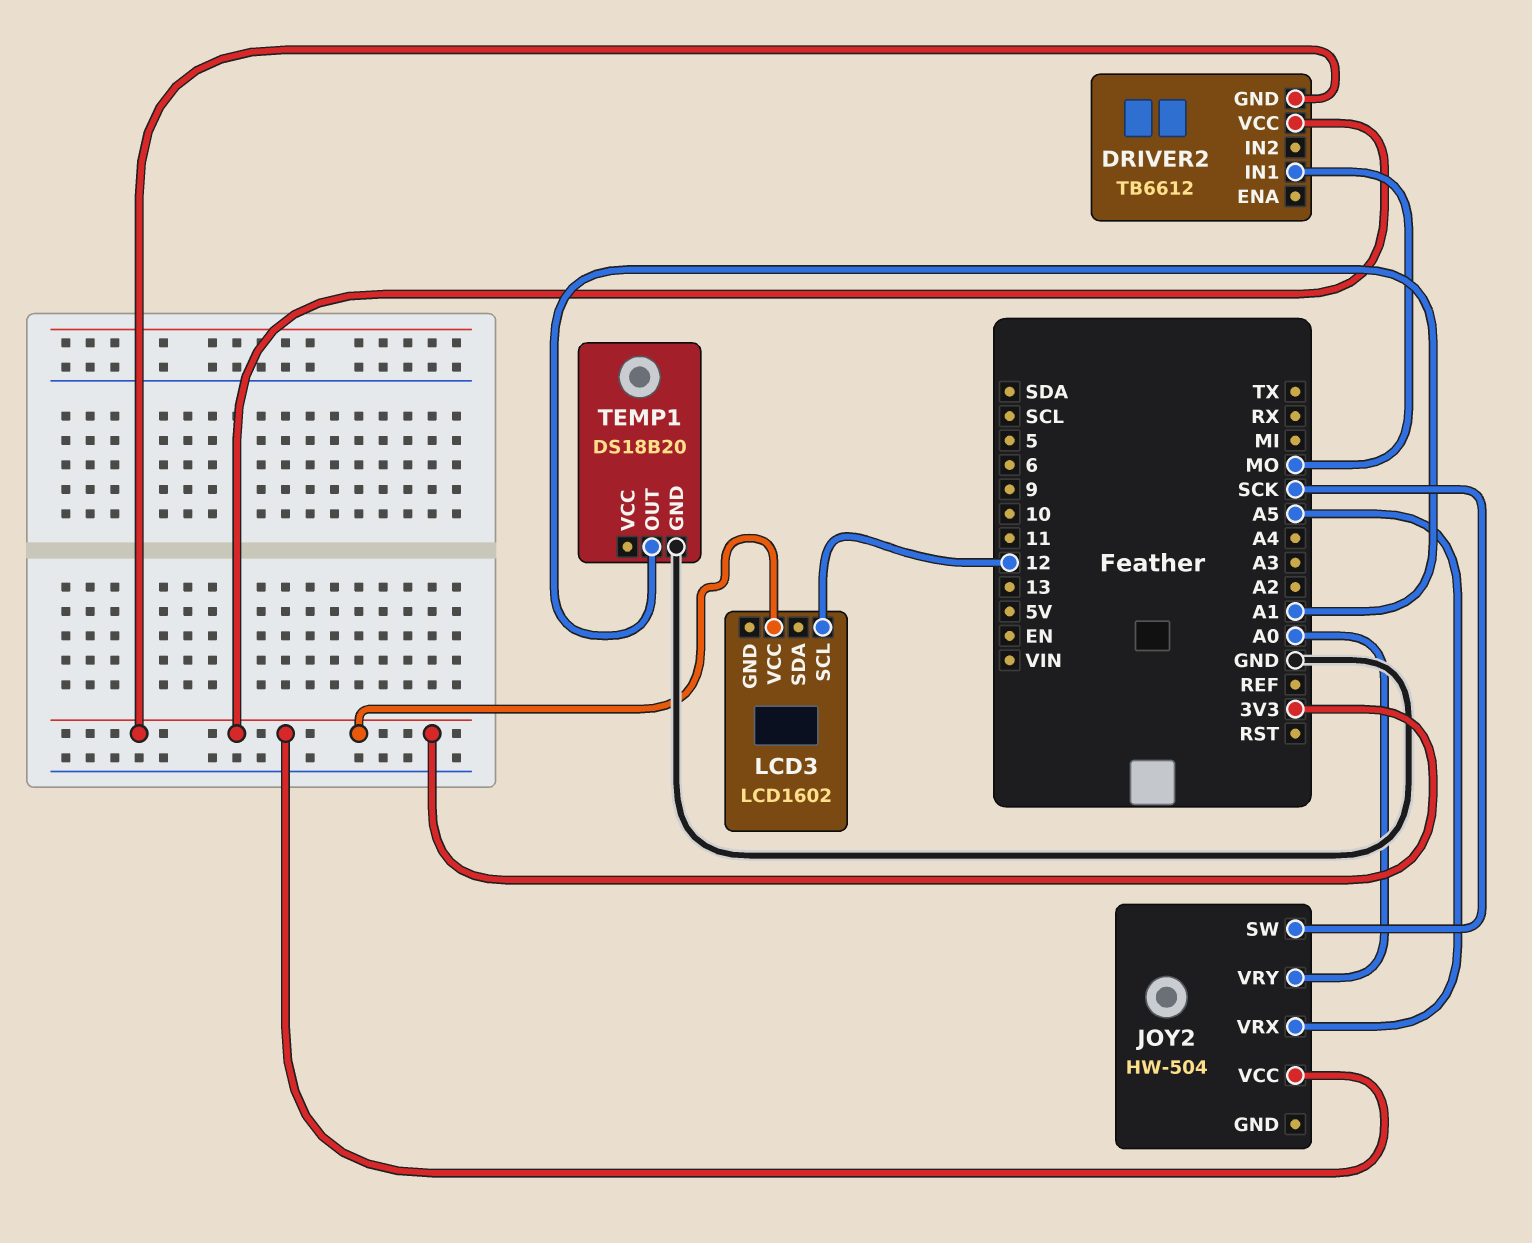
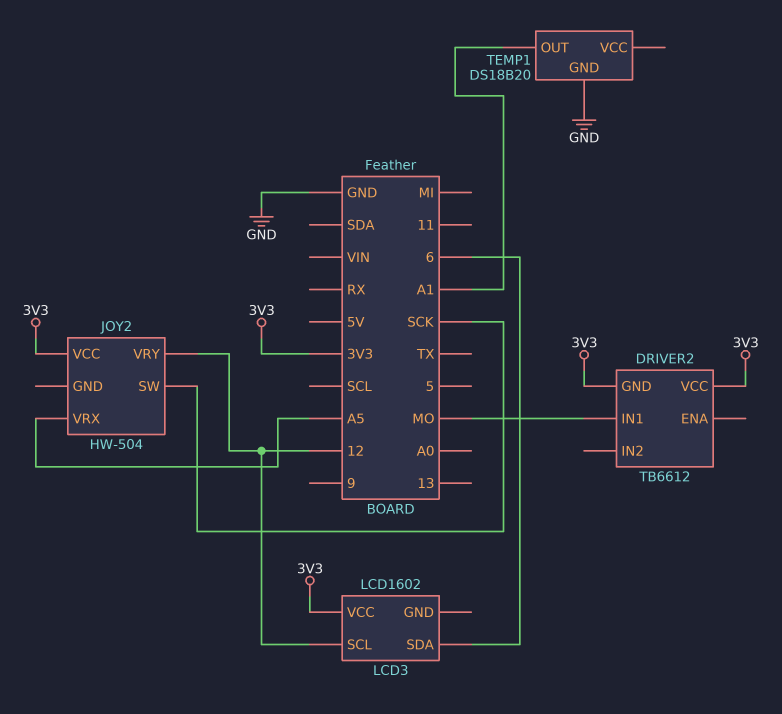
JOY2 pin VRY: A0 -> 12
LCD3 pin SDA: none -> 6

